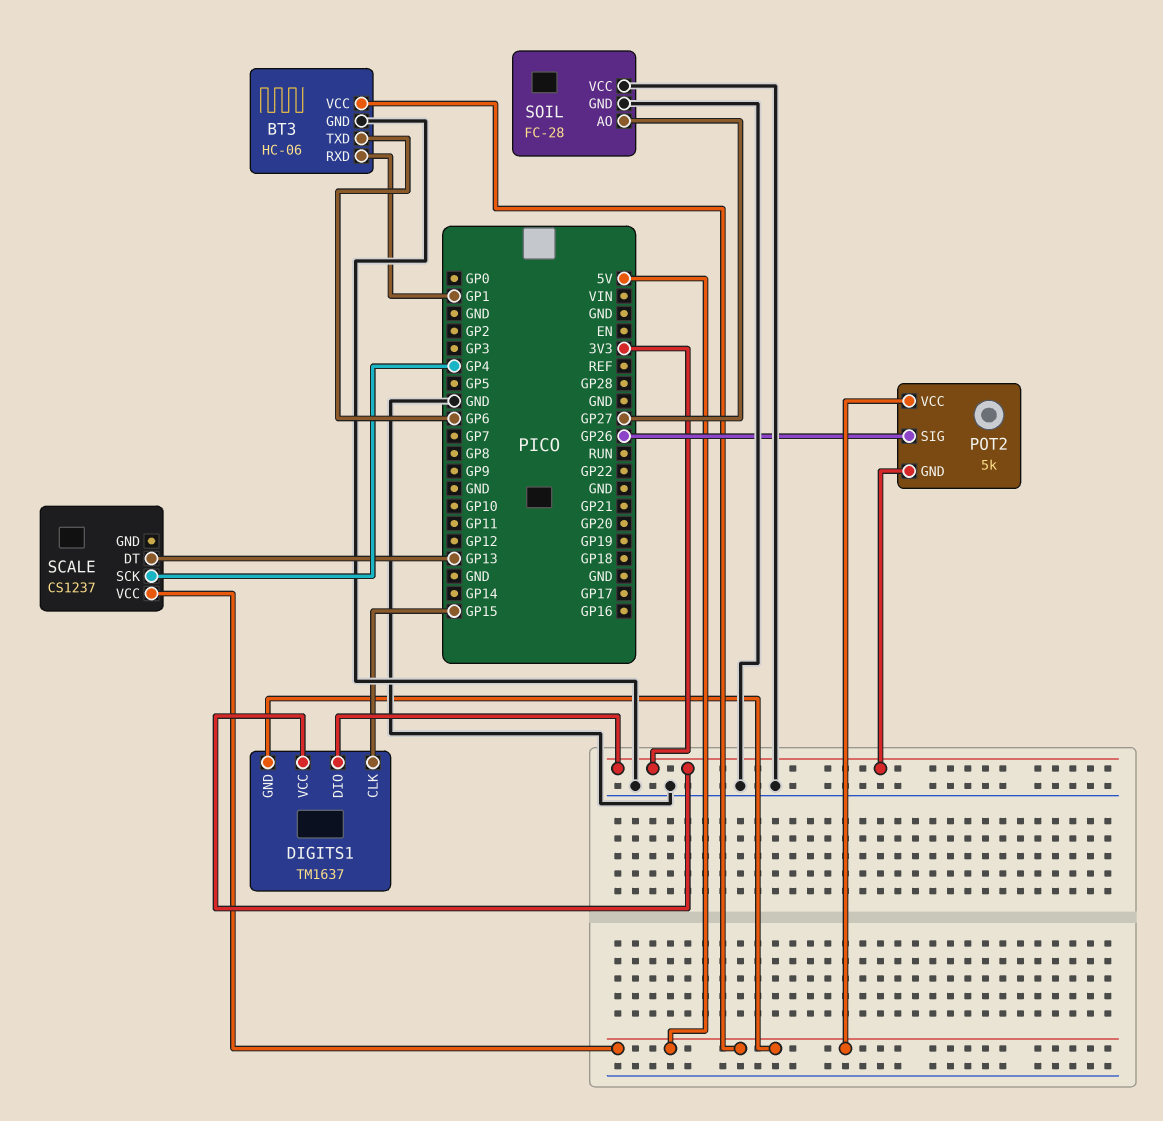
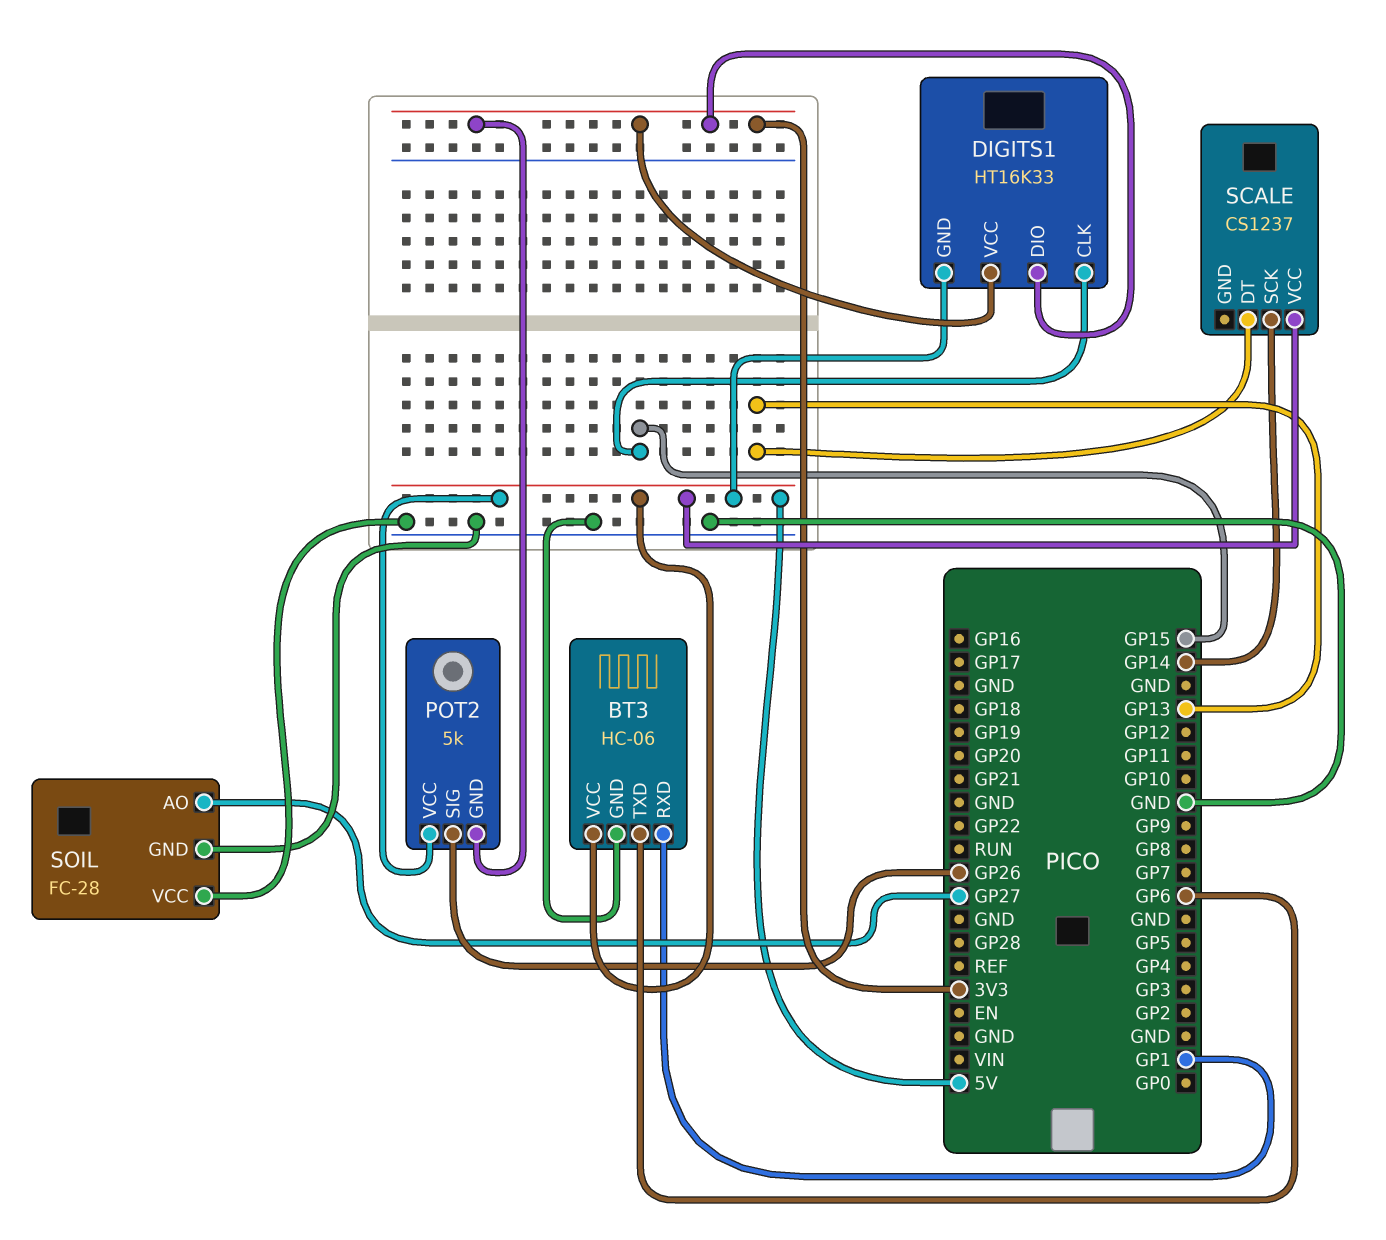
DIGITS1: TM1637 -> HT16K33
SCALE pin SCK: GP4 -> GP14

